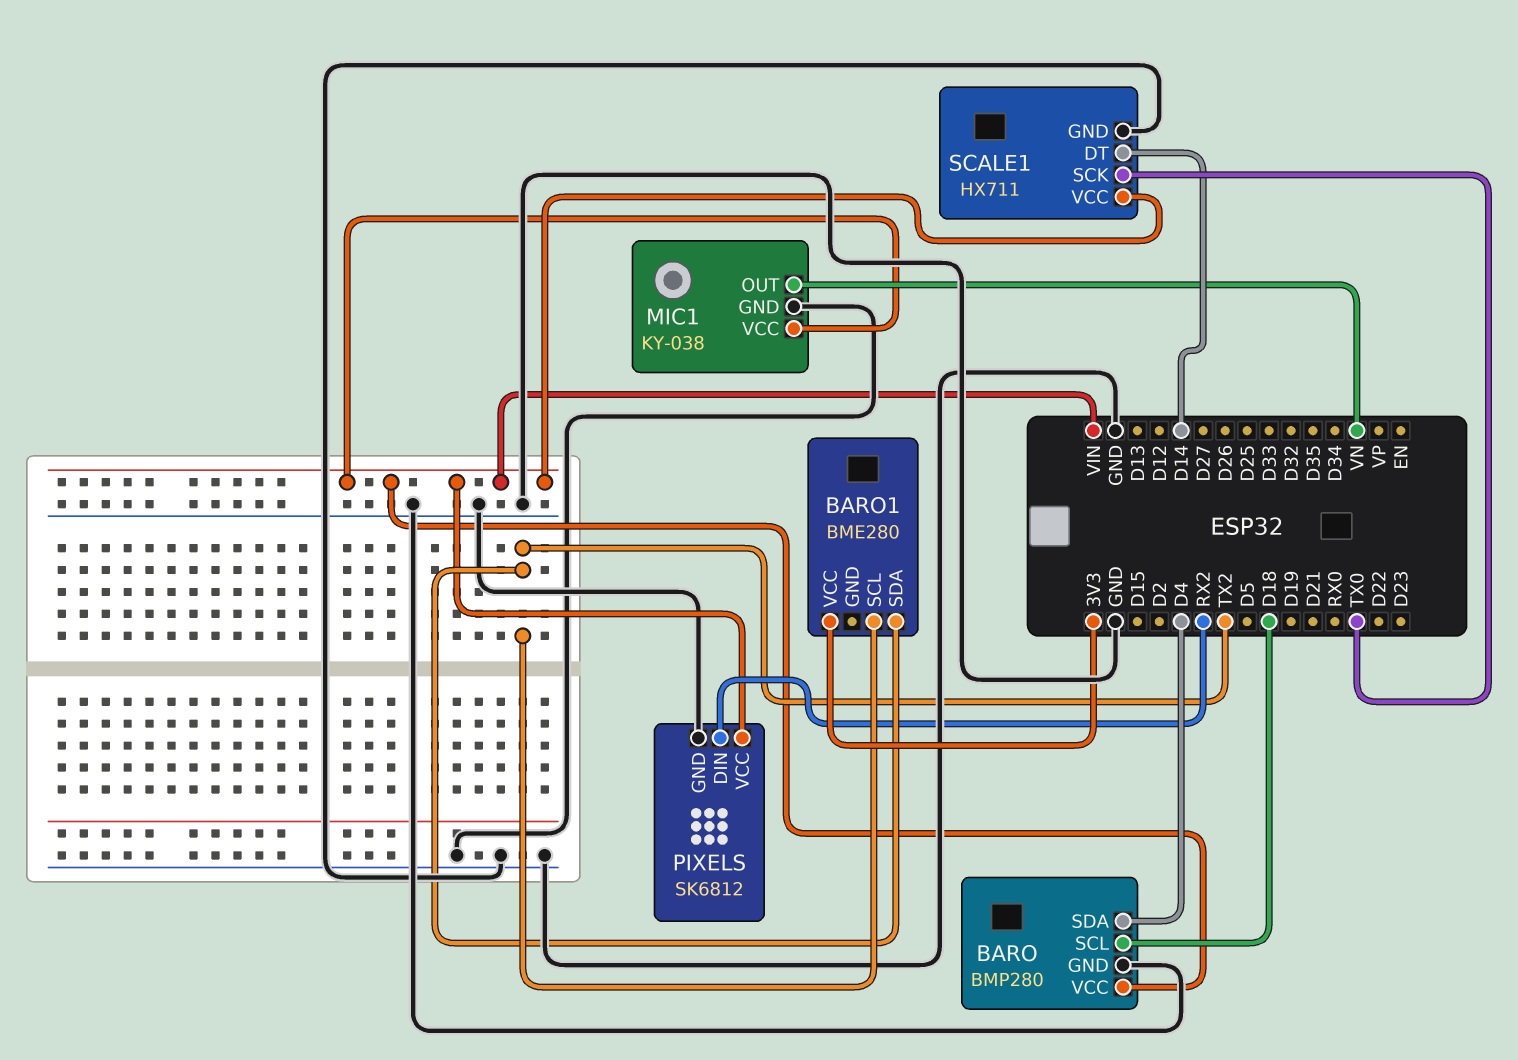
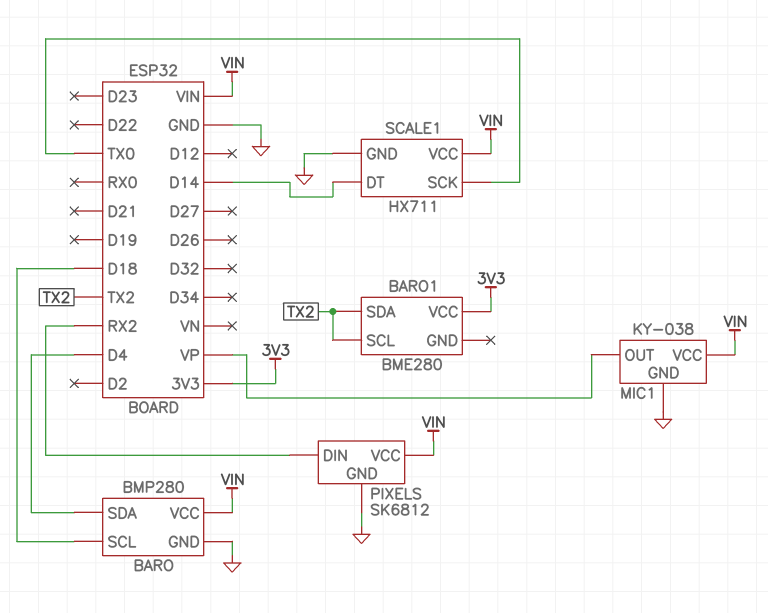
MIC1 pin OUT: VN -> VP

